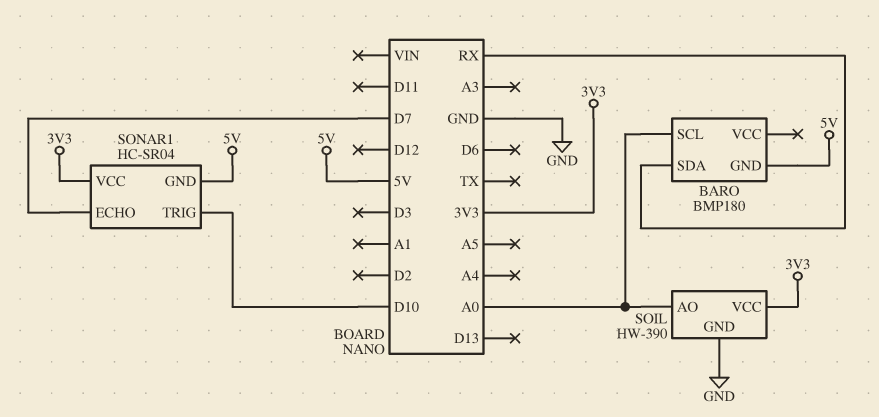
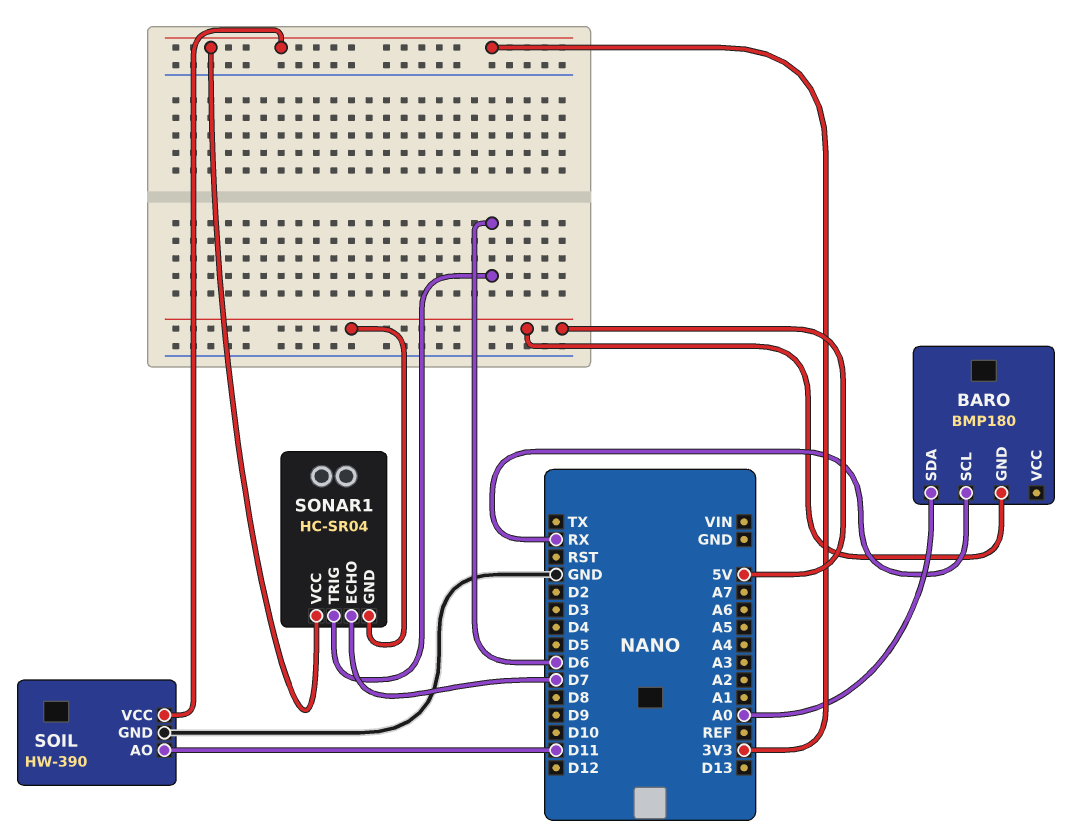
BARO pin SCL: A0 -> RX
BARO pin SDA: RX -> A0
SOIL pin AO: A0 -> D11
SONAR1 pin TRIG: D10 -> D6

